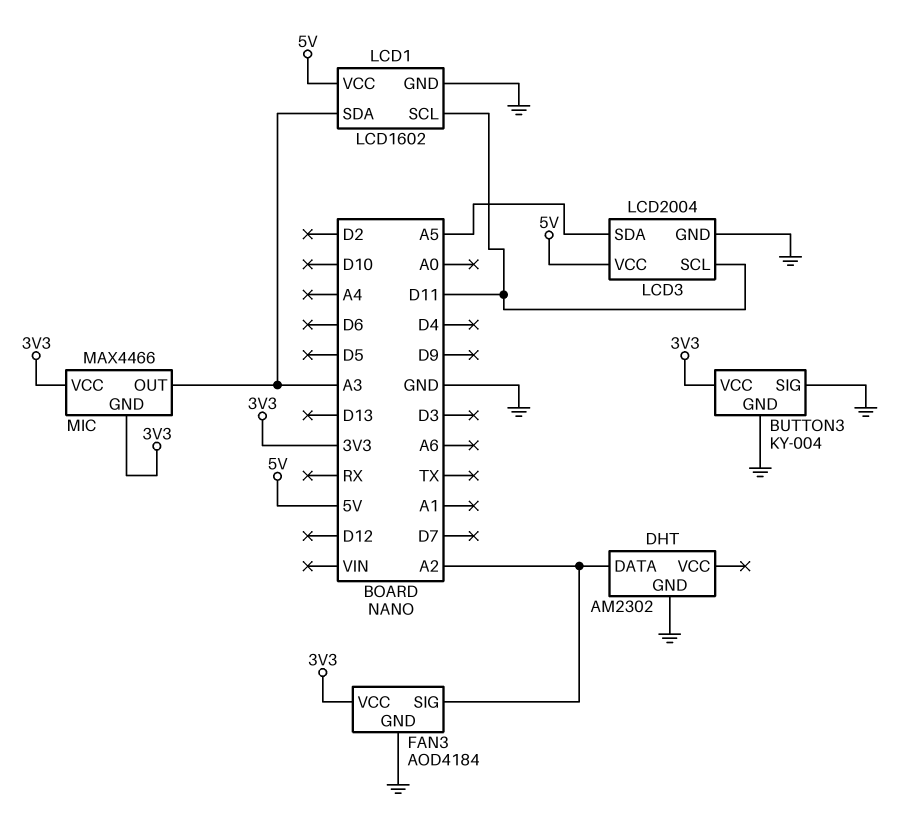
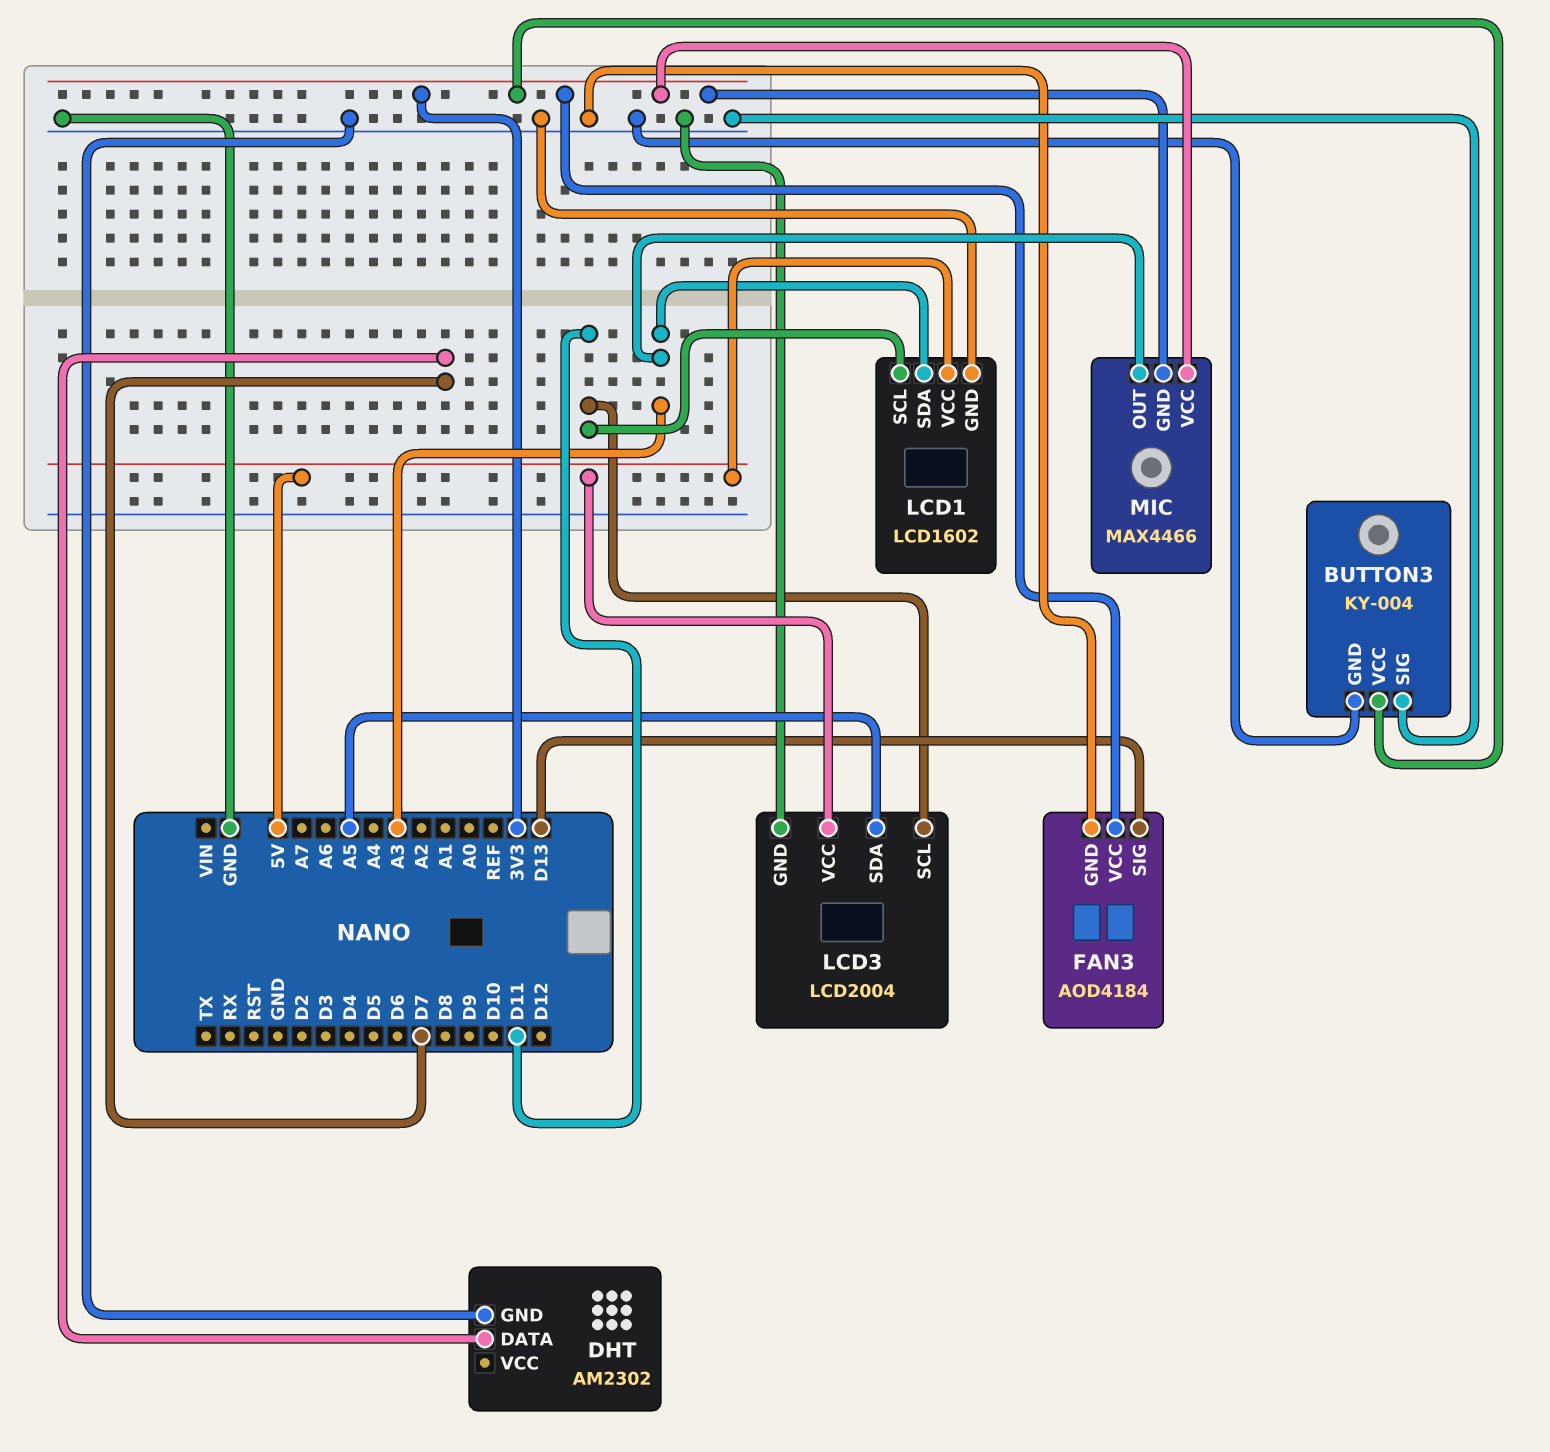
DHT pin DATA: A2 -> D7
FAN3 pin SIG: A2 -> D13

